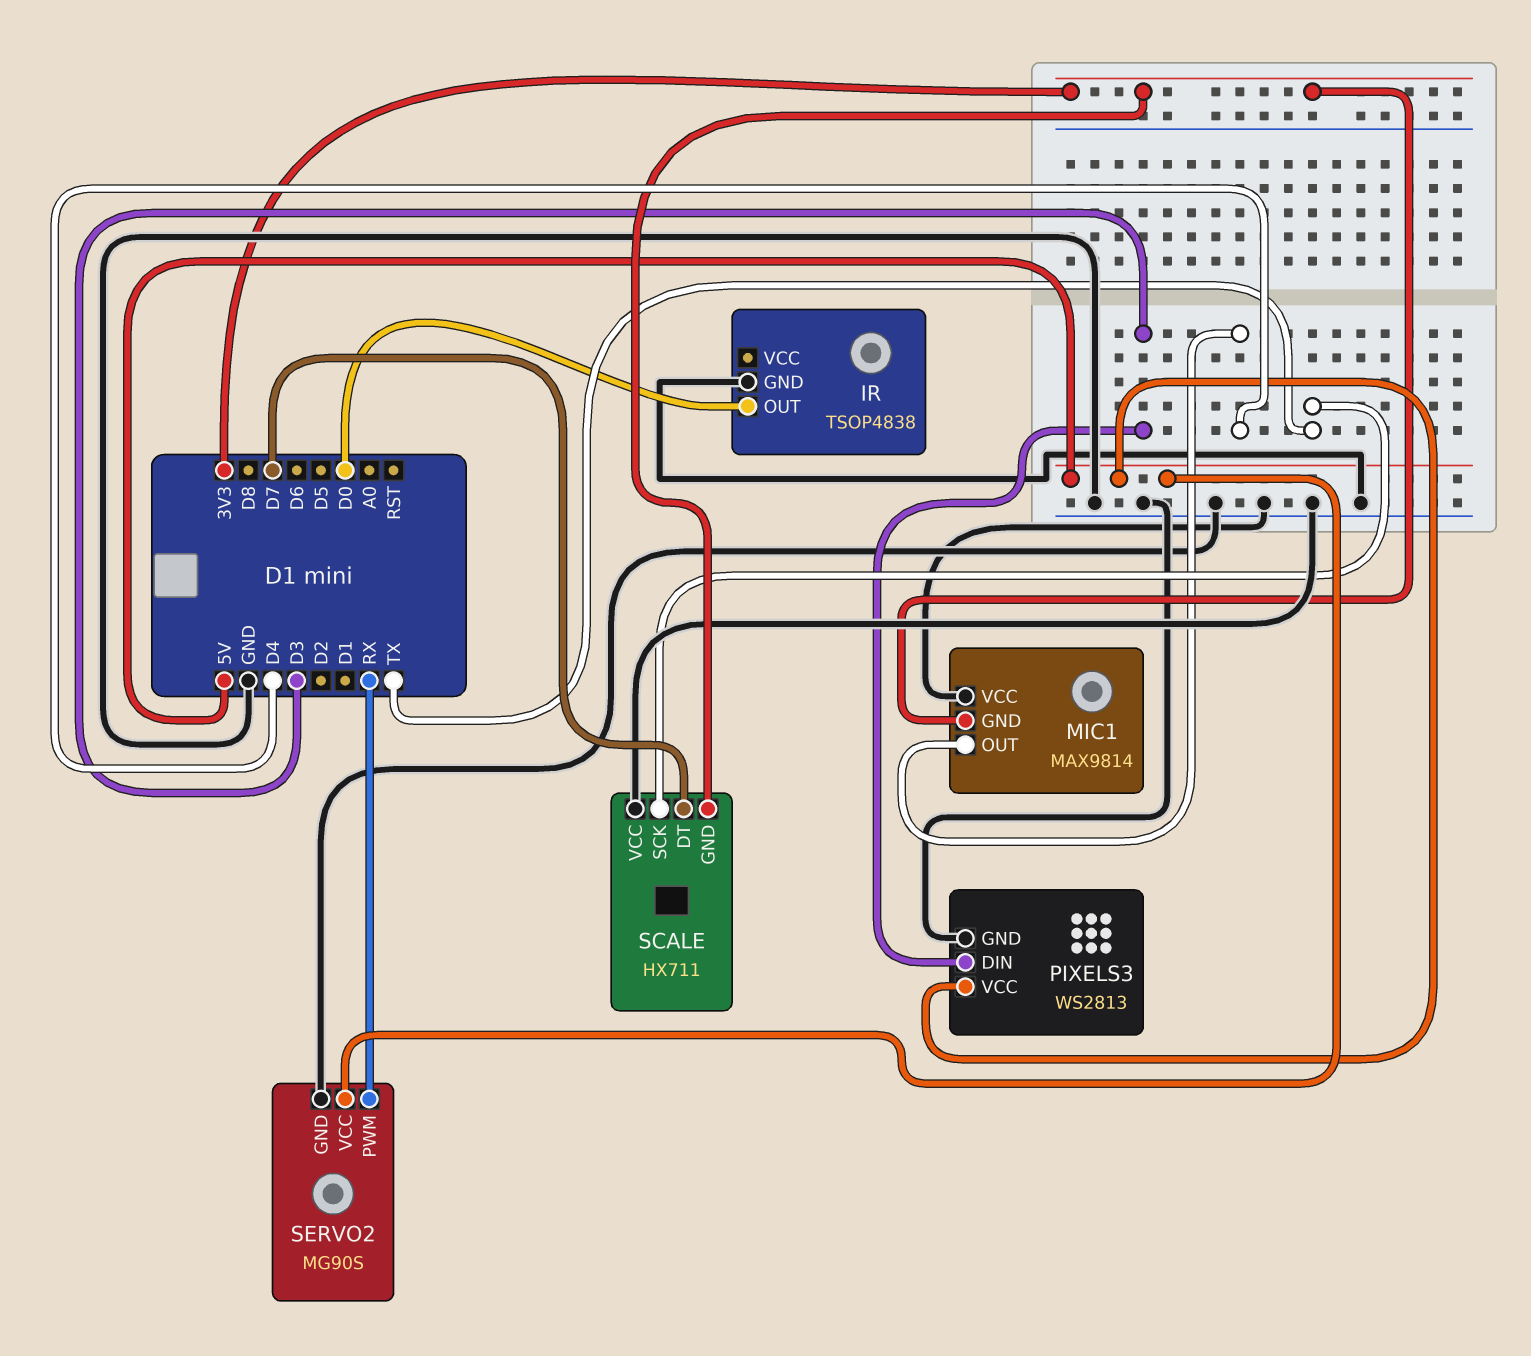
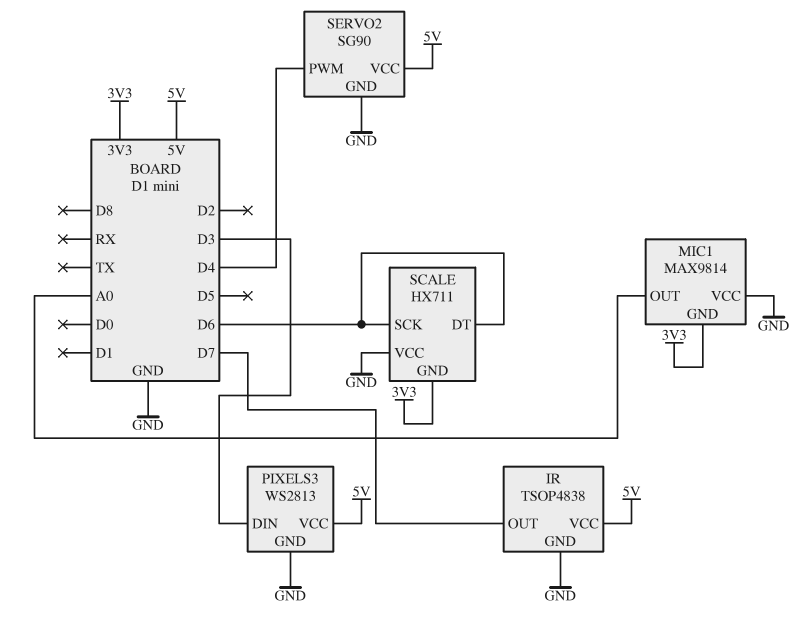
IR pin OUT: D0 -> D7
IR pin VCC: none -> 5V
MIC1 pin OUT: D4 -> A0
SCALE pin DT: D7 -> D6
SCALE pin SCK: TX -> D6
SERVO2: MG90S -> SG90
SERVO2 pin PWM: RX -> D4

